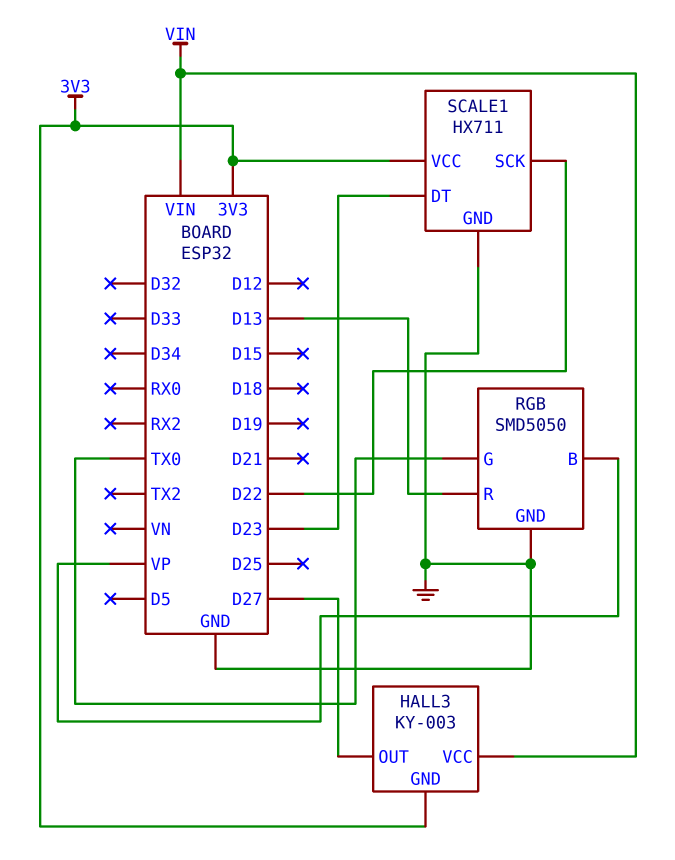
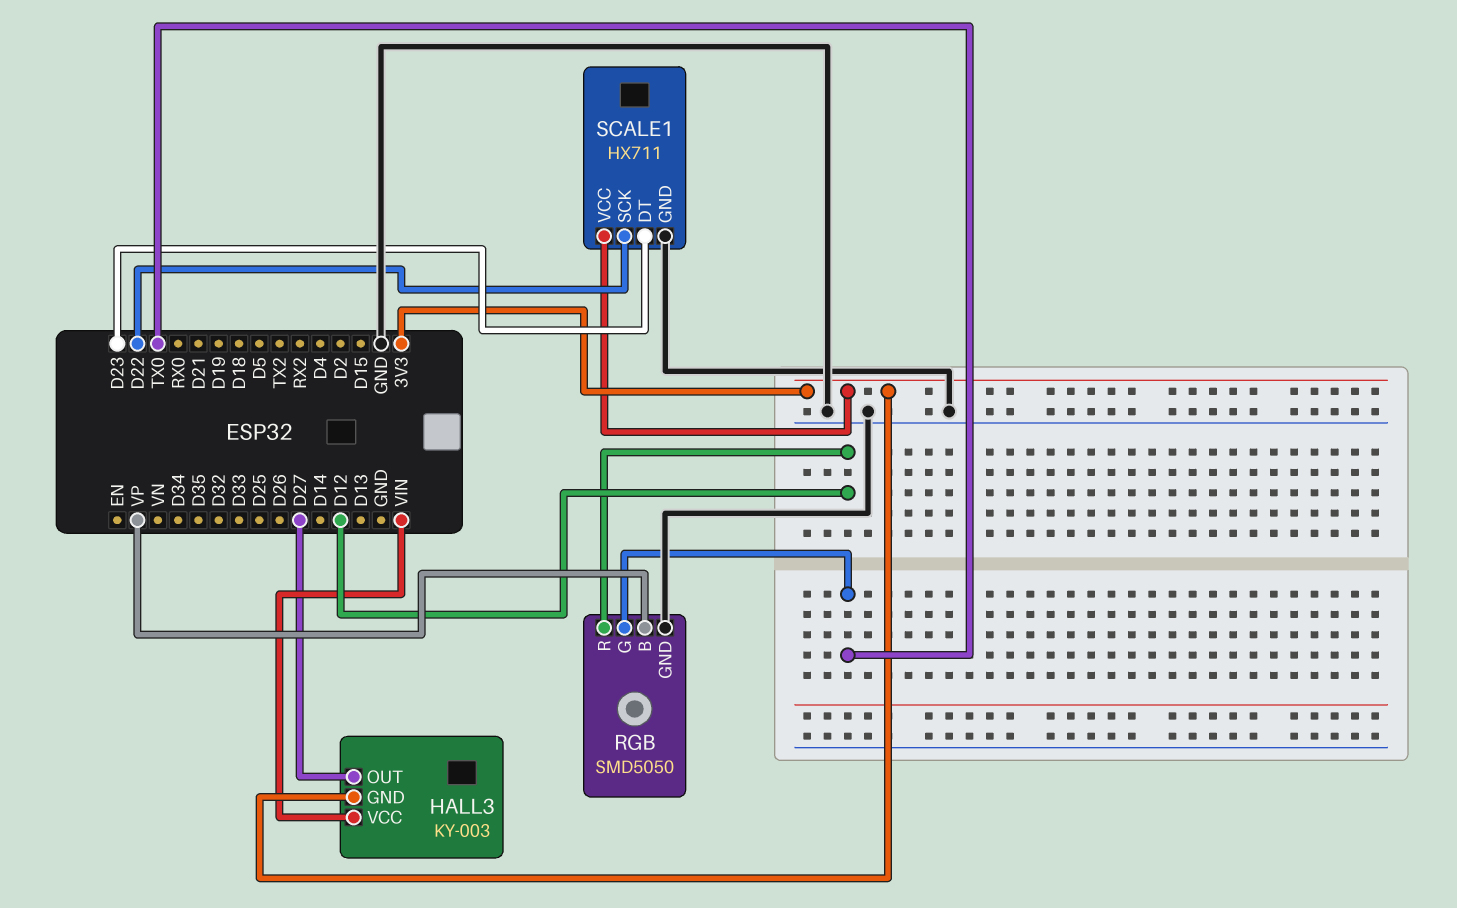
RGB pin R: D13 -> D12

